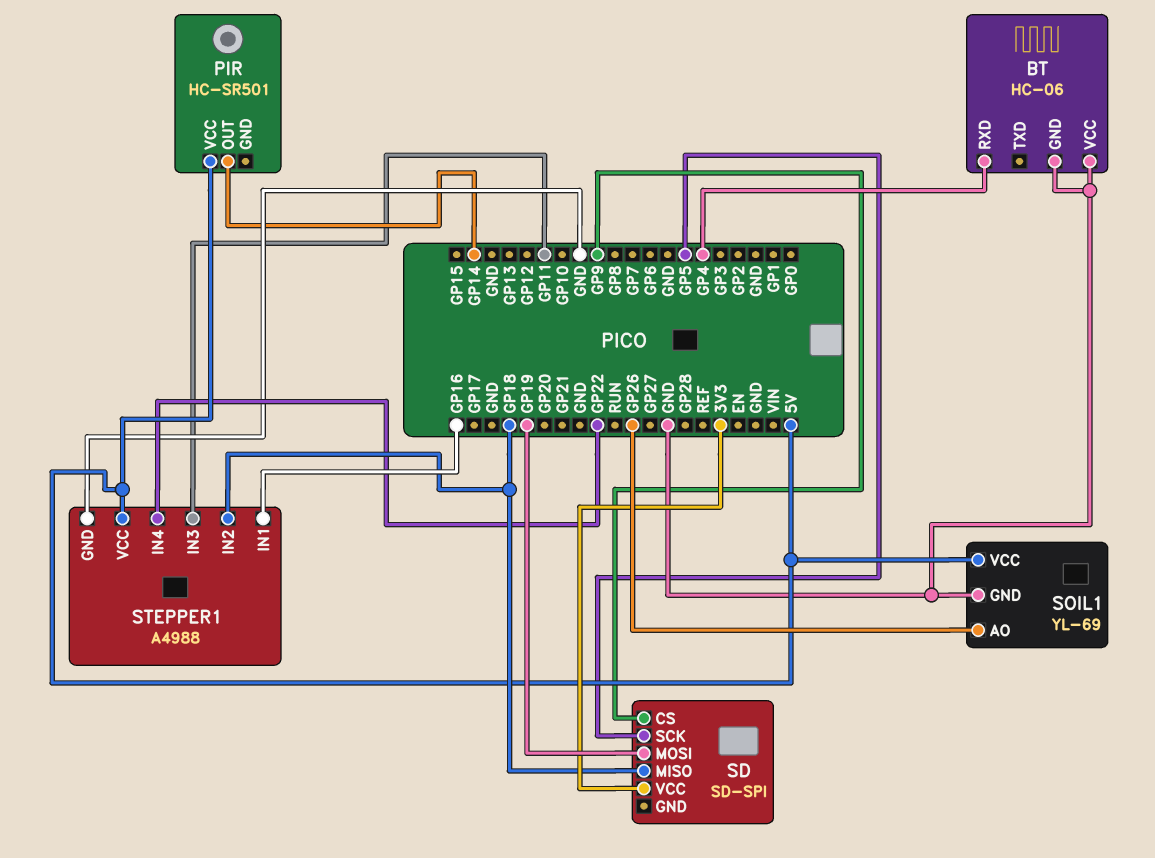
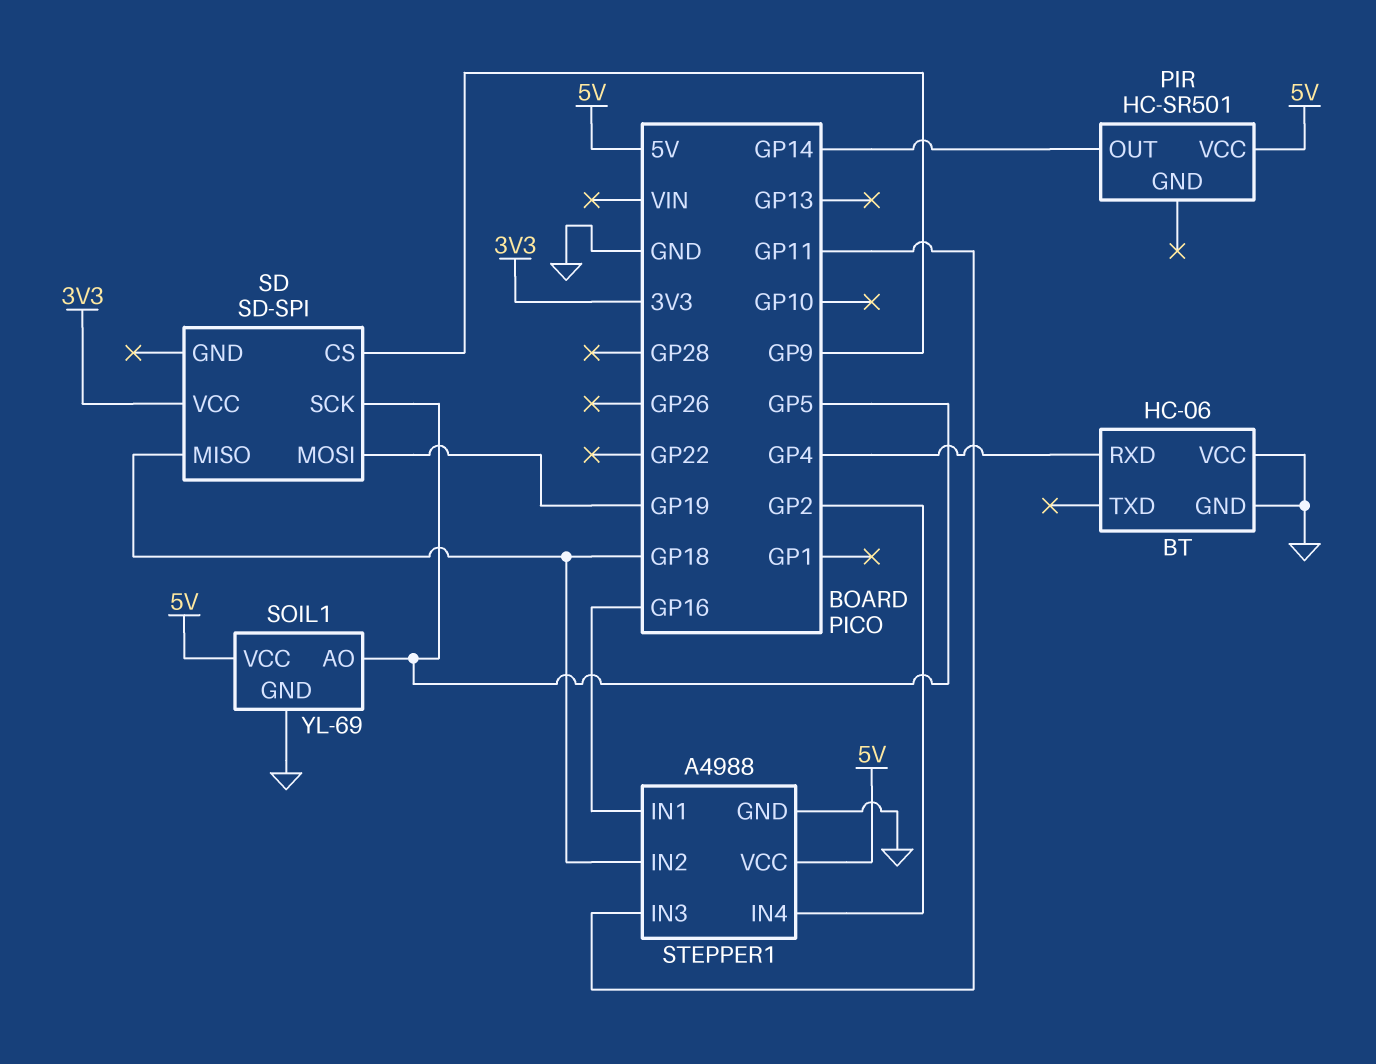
SOIL1 pin AO: GP26 -> GP5
STEPPER1 pin IN4: GP22 -> GP2

